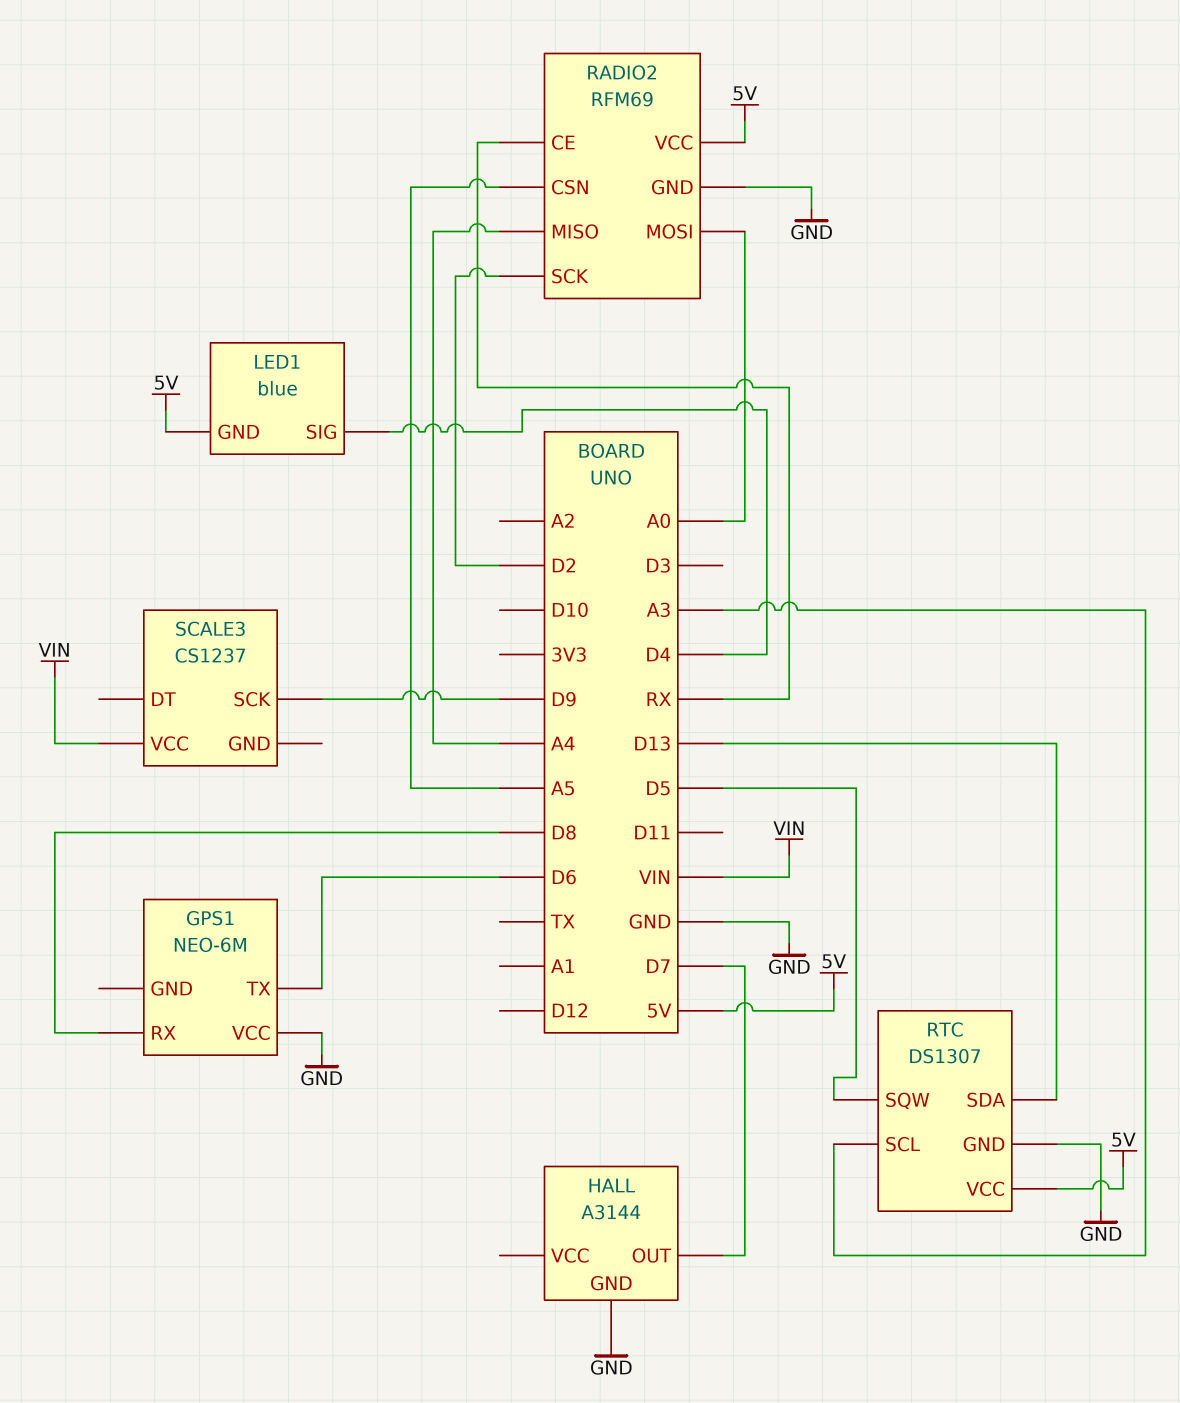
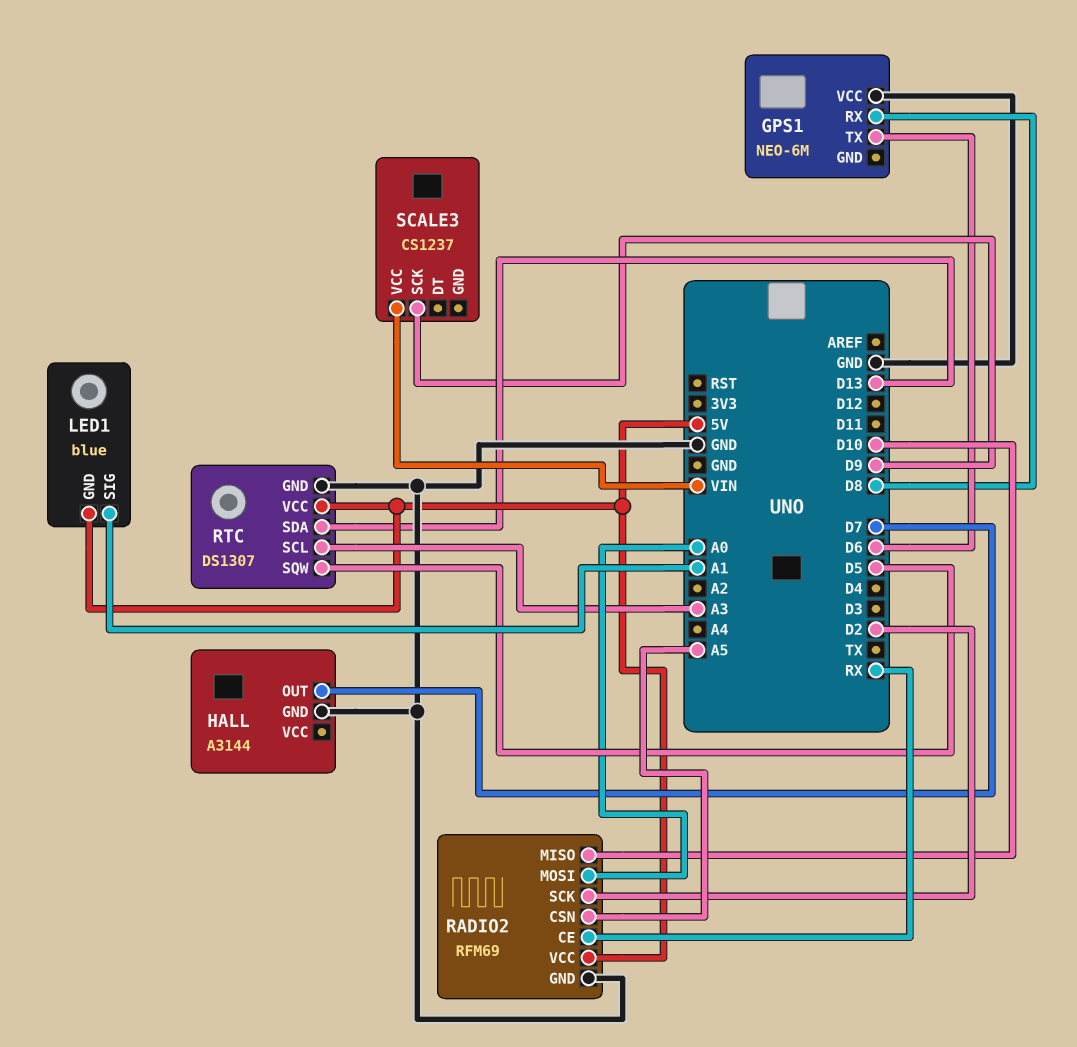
LED1 pin SIG: D4 -> A1
RADIO2 pin MISO: A4 -> D10

